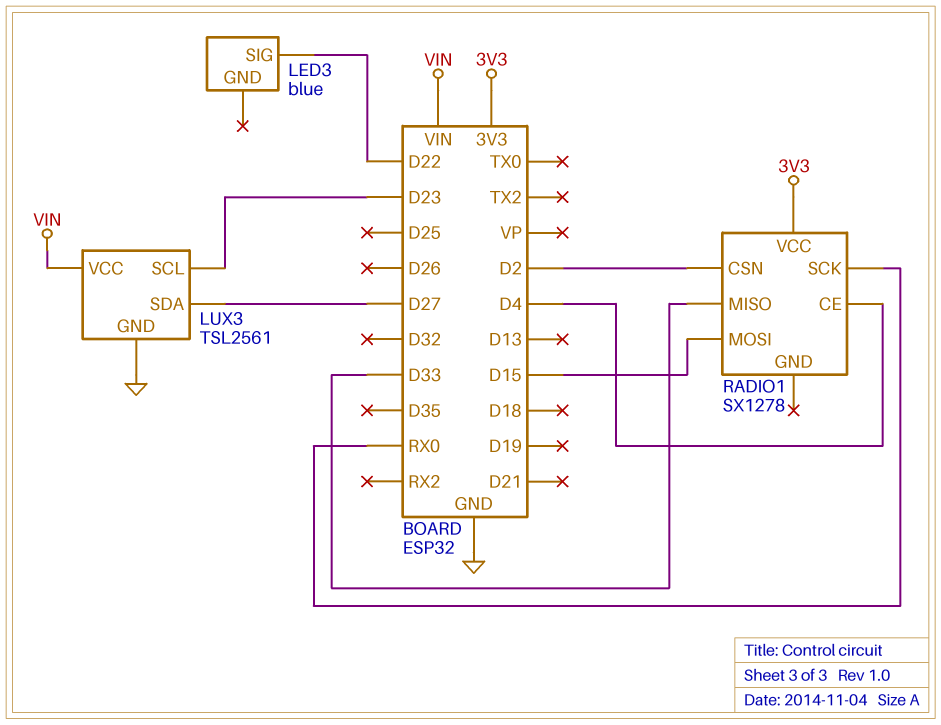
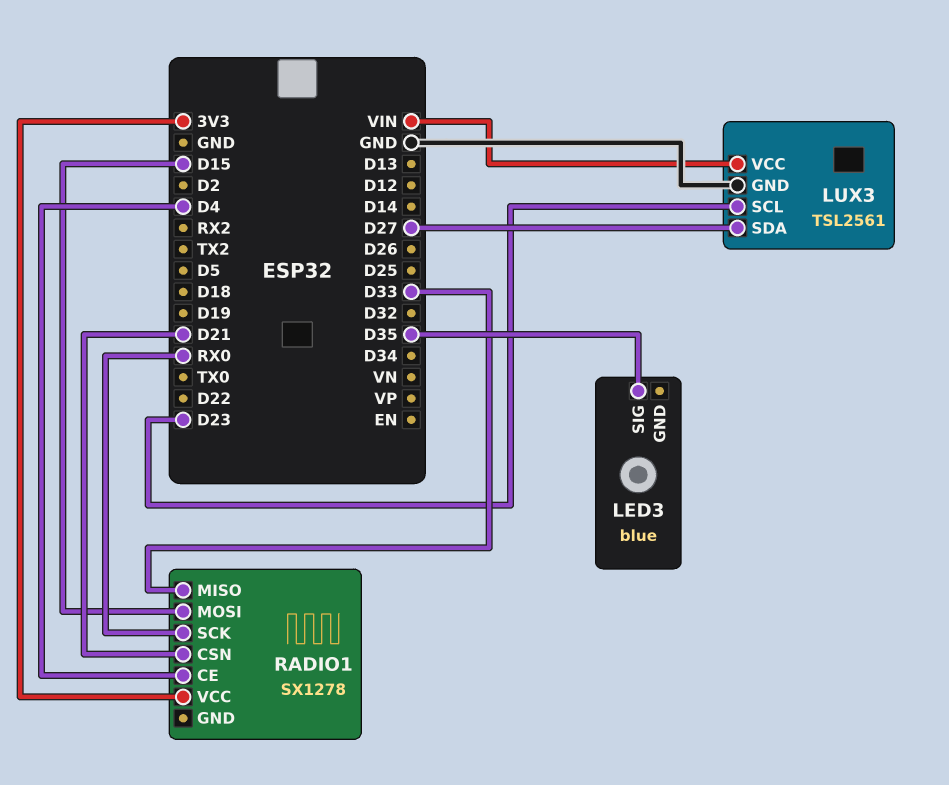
LED3 pin SIG: D22 -> D35
RADIO1 pin CSN: D2 -> D21

